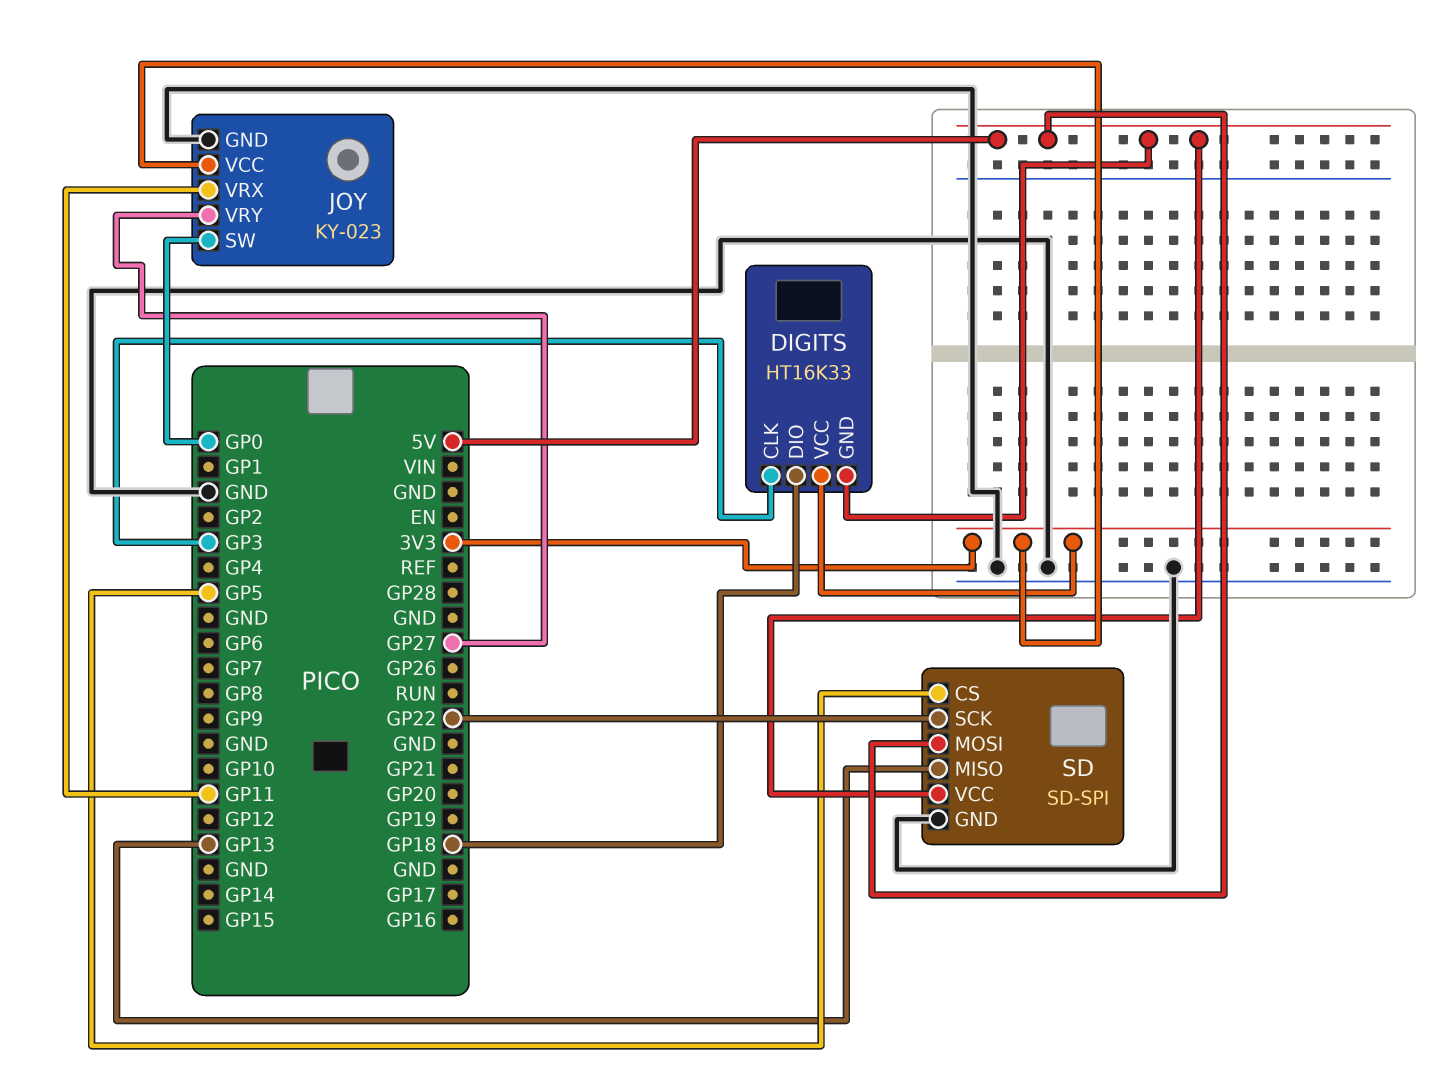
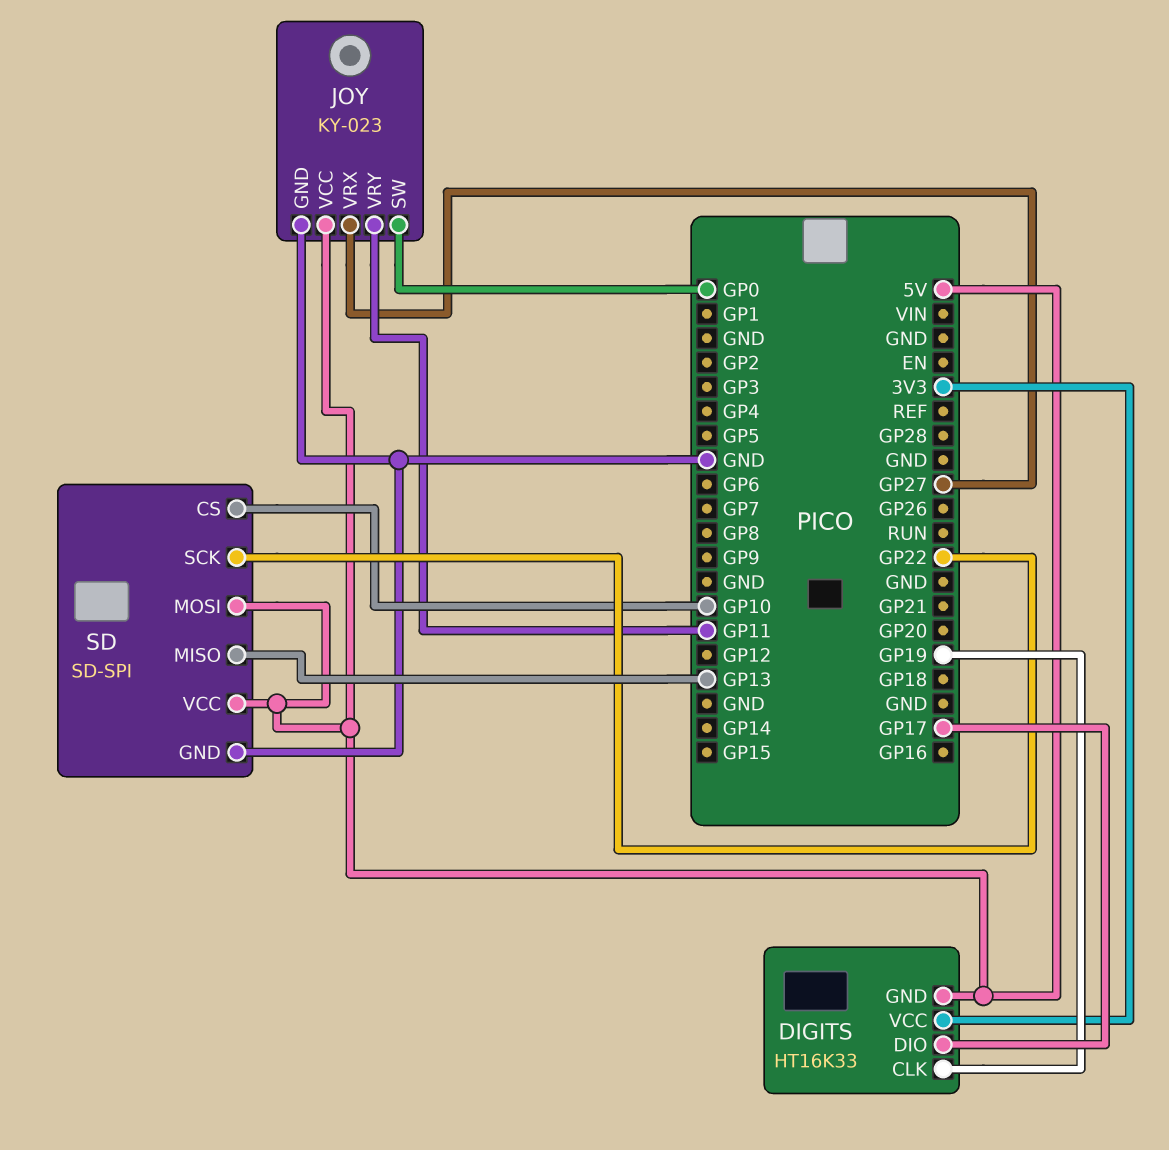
DIGITS pin CLK: GP3 -> GP19
DIGITS pin DIO: GP18 -> GP17
JOY pin VCC: 3V3 -> 5V
JOY pin VRX: GP11 -> GP27
JOY pin VRY: GP27 -> GP11
SD pin CS: GP5 -> GP10

